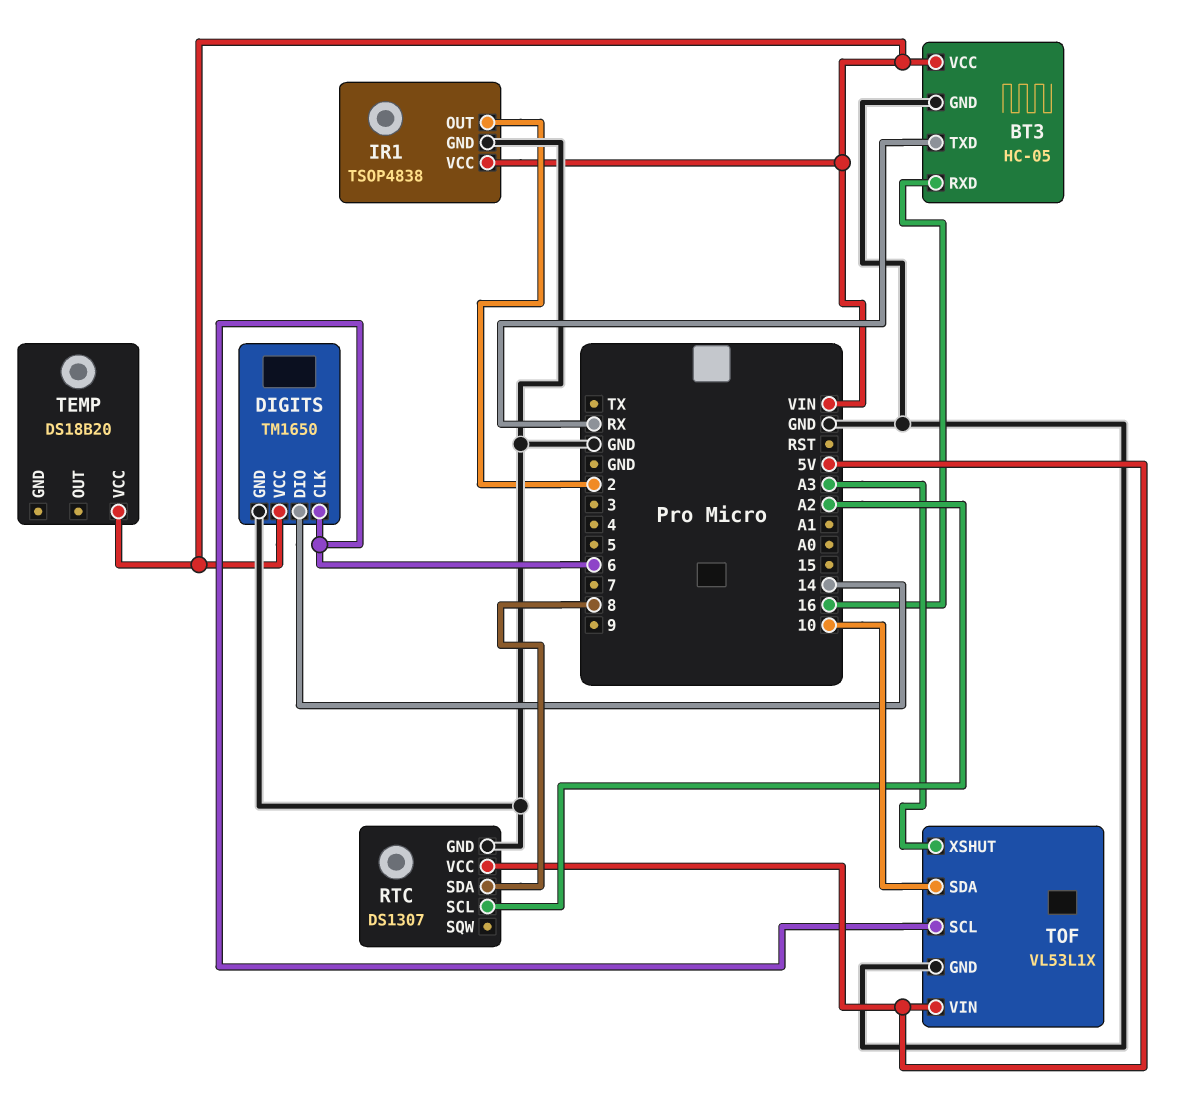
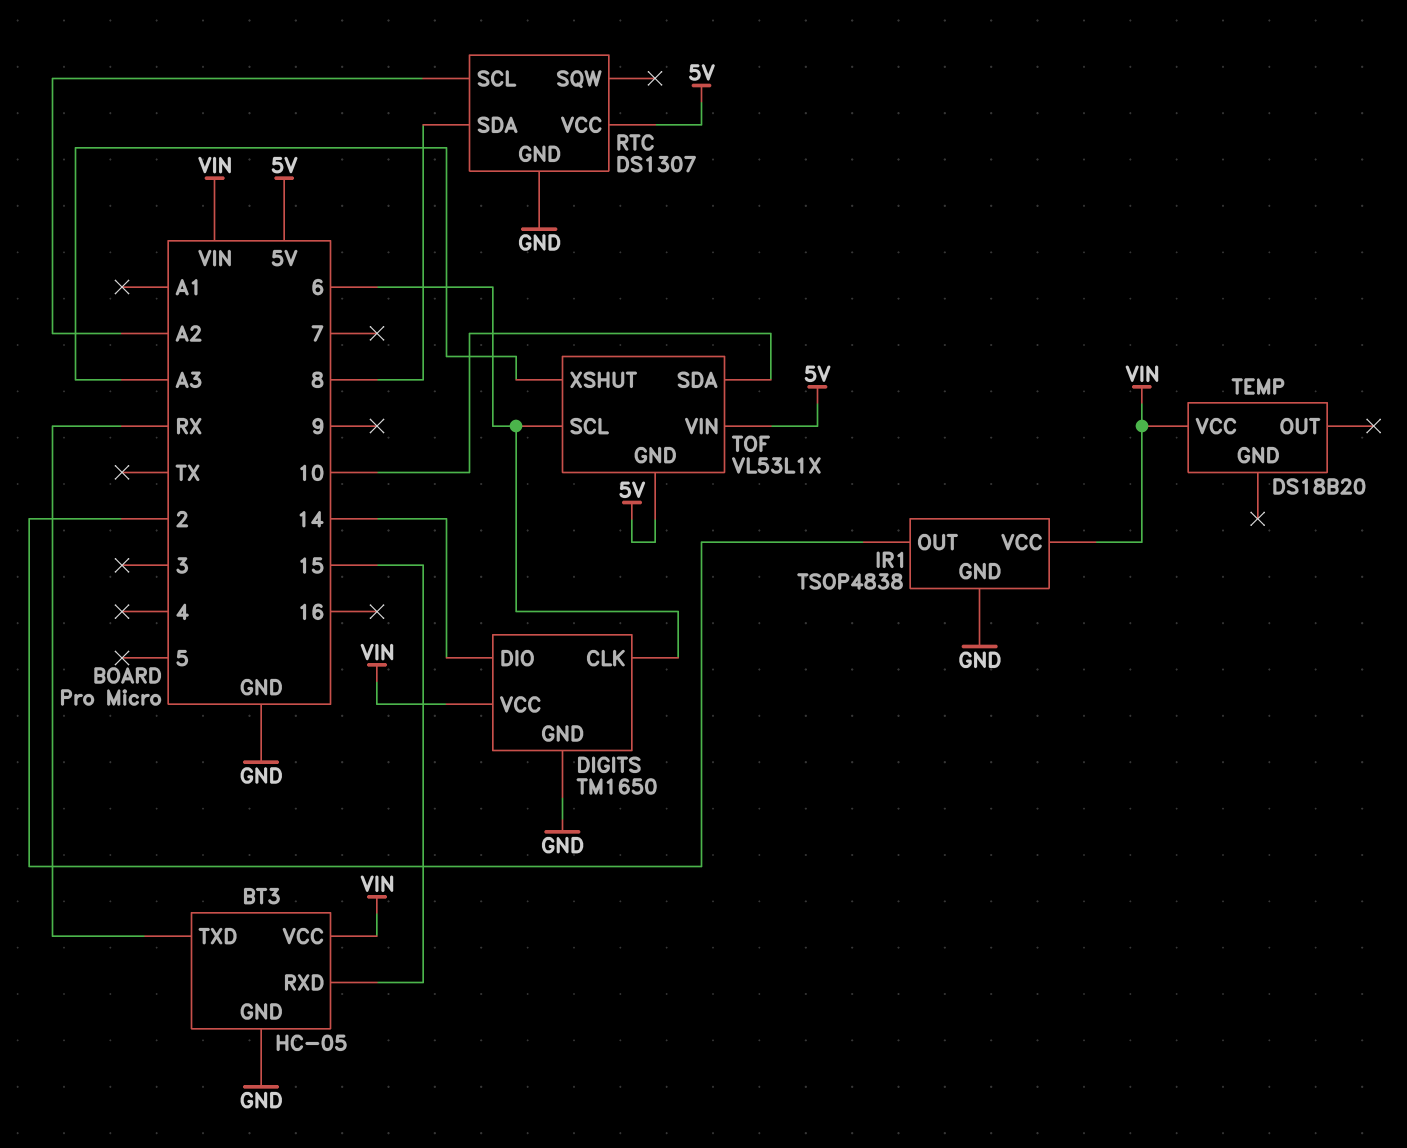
BT3 pin RXD: 16 -> 15
TOF pin GND: GND -> 5V

